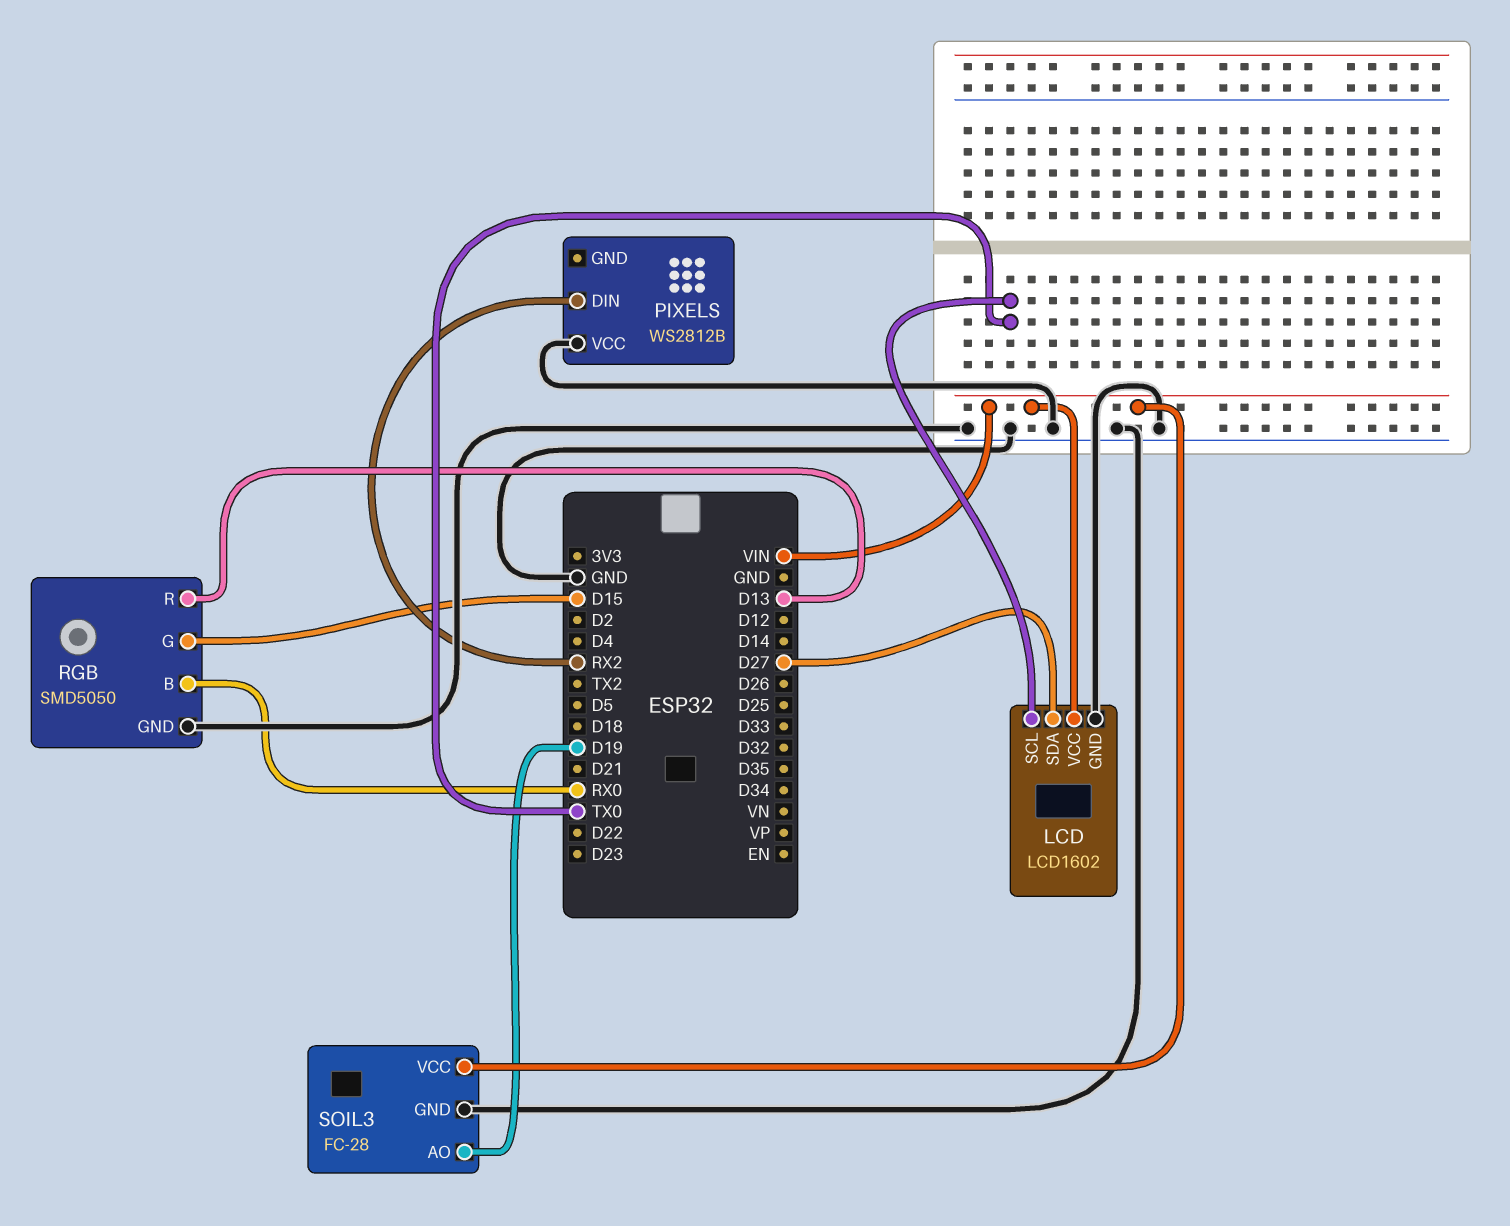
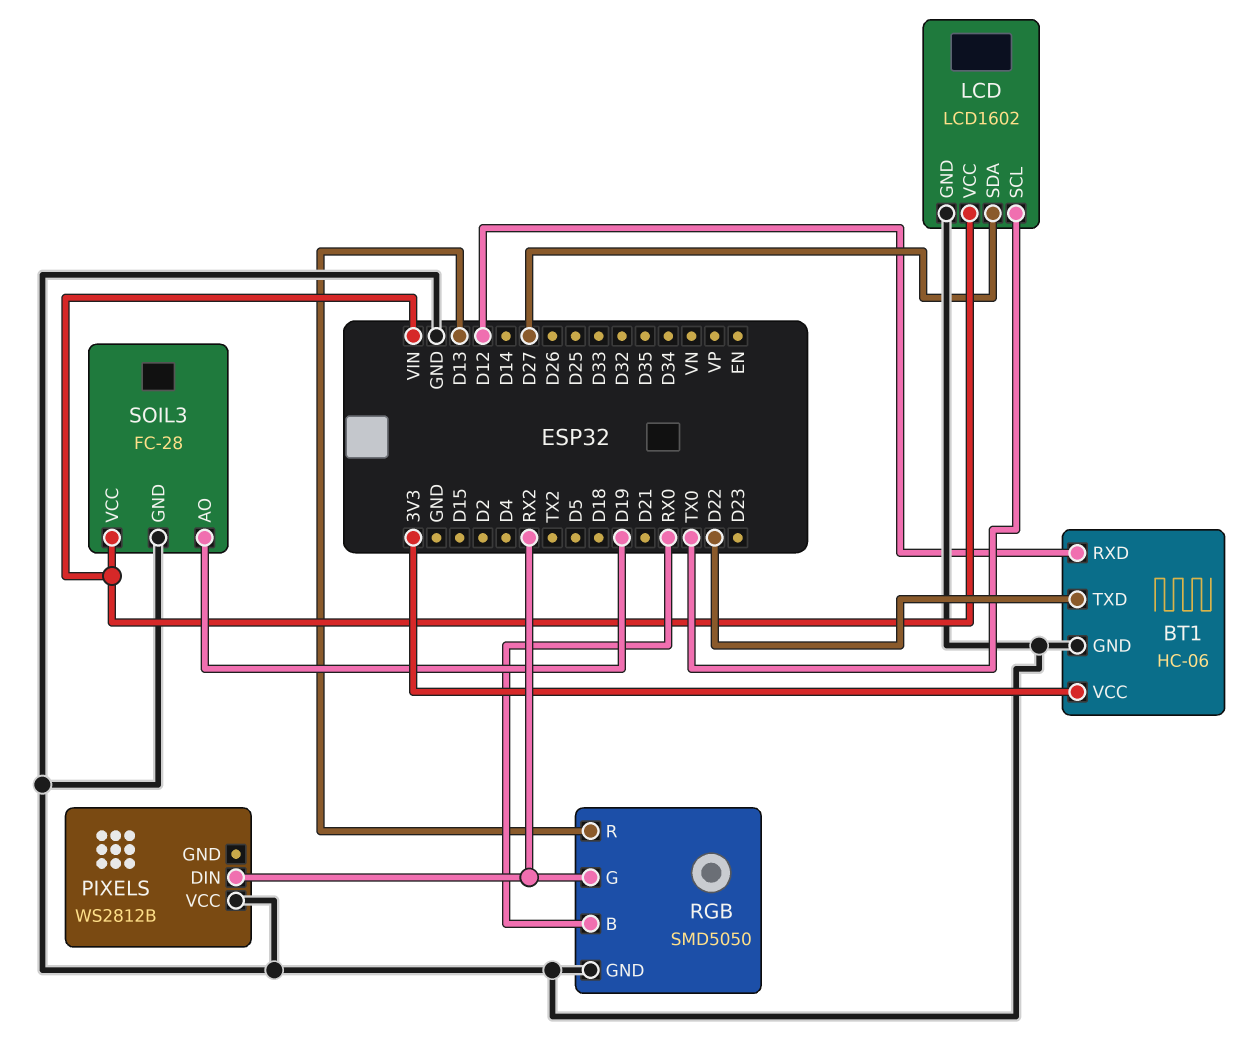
BT1: none -> HC-06
BT1 pin GND: none -> GND
BT1 pin RXD: none -> D12
BT1 pin TXD: none -> D22
BT1 pin VCC: none -> 3V3
RGB pin G: D15 -> RX2

